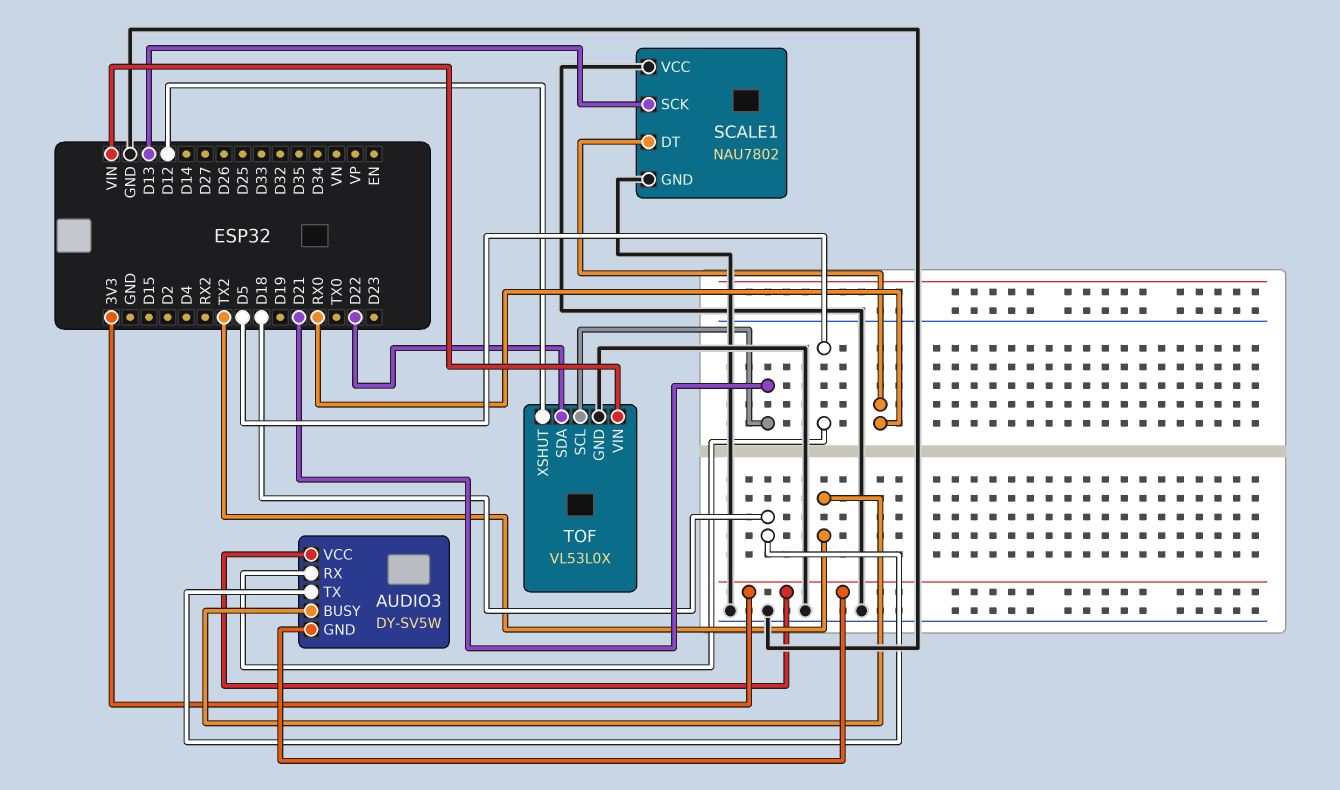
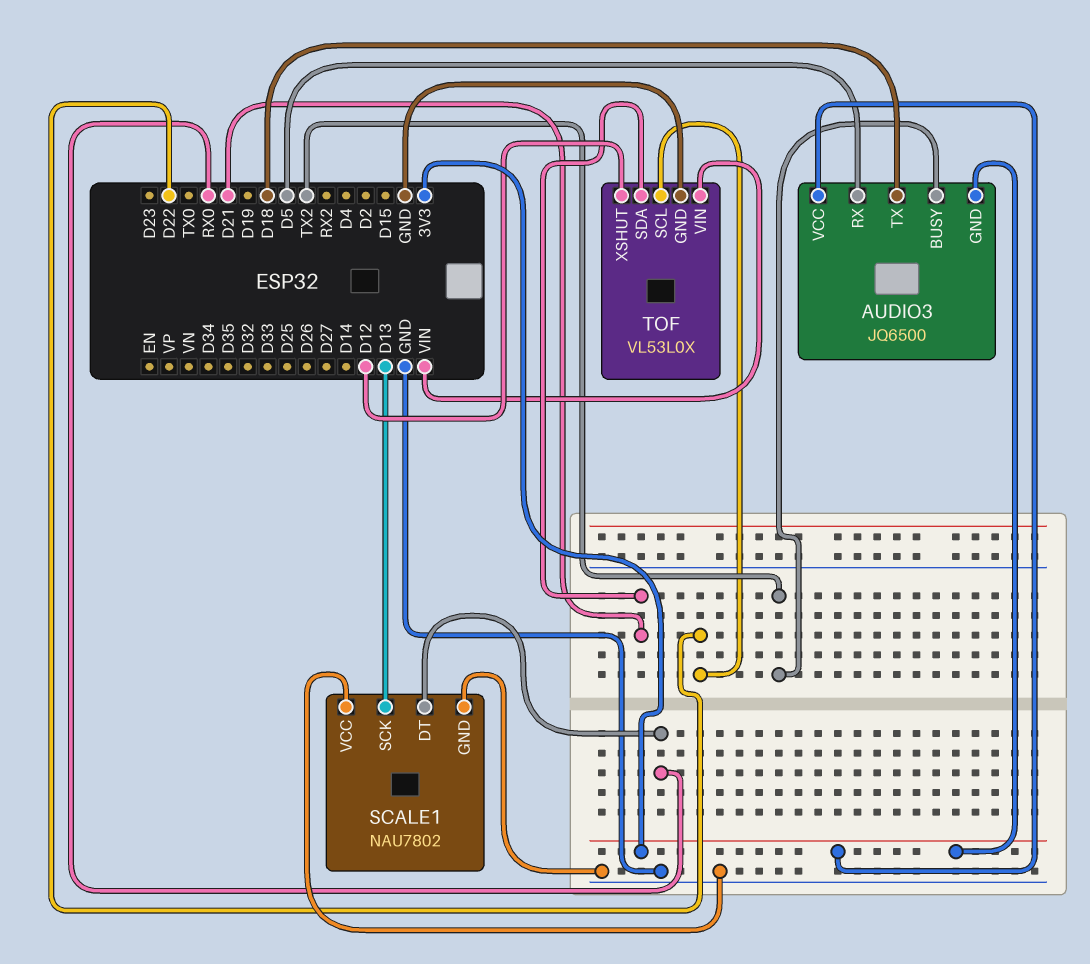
AUDIO3: DY-SV5W -> JQ6500
TOF pin SCL: D21 -> D22
TOF pin SDA: D22 -> D21

